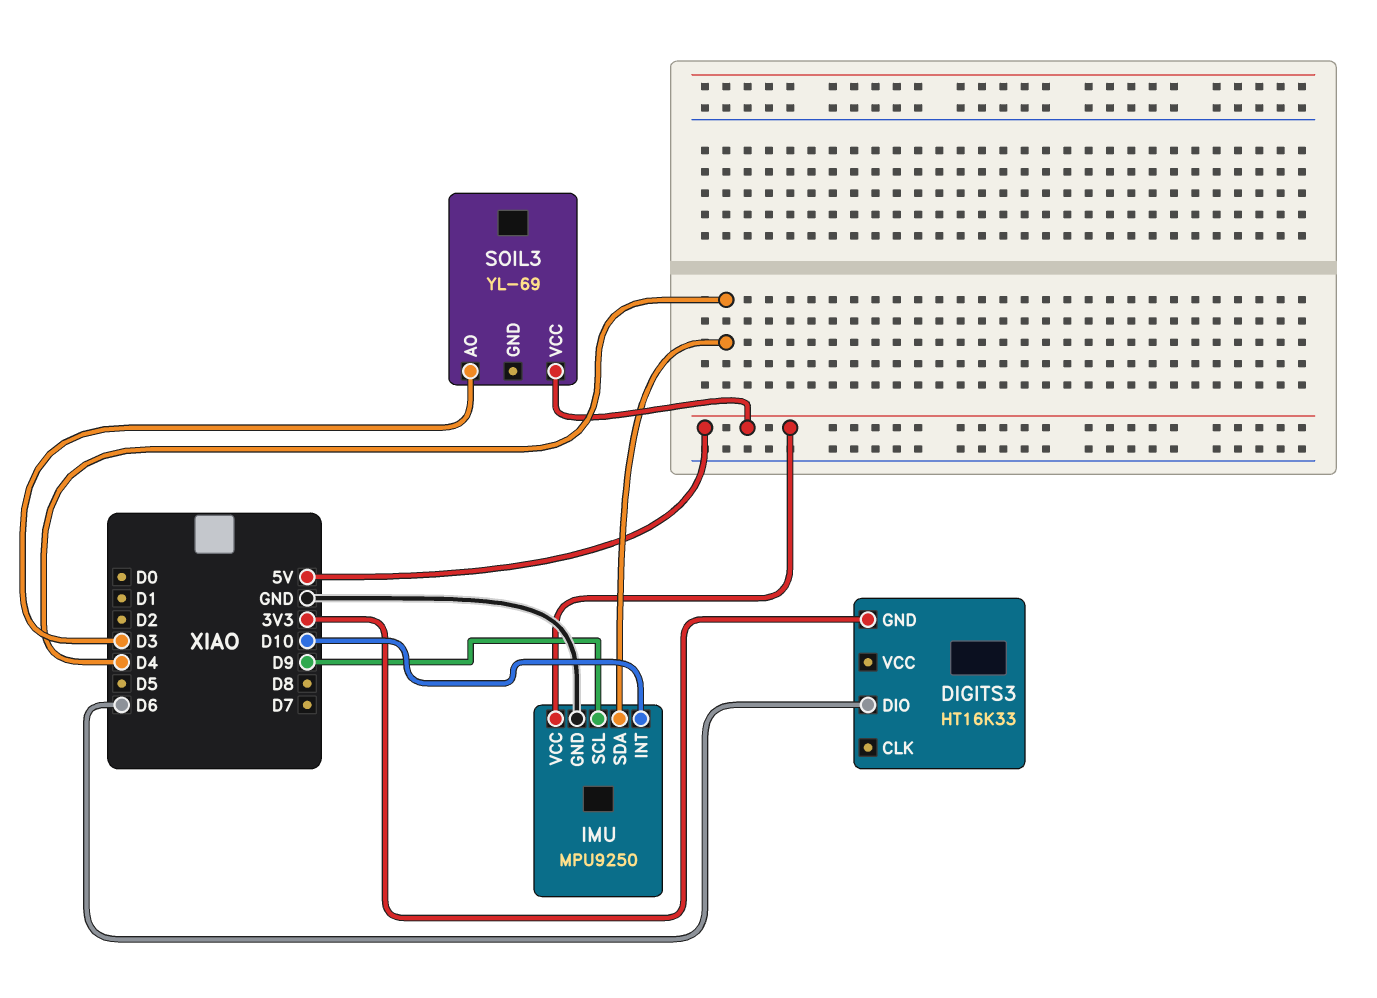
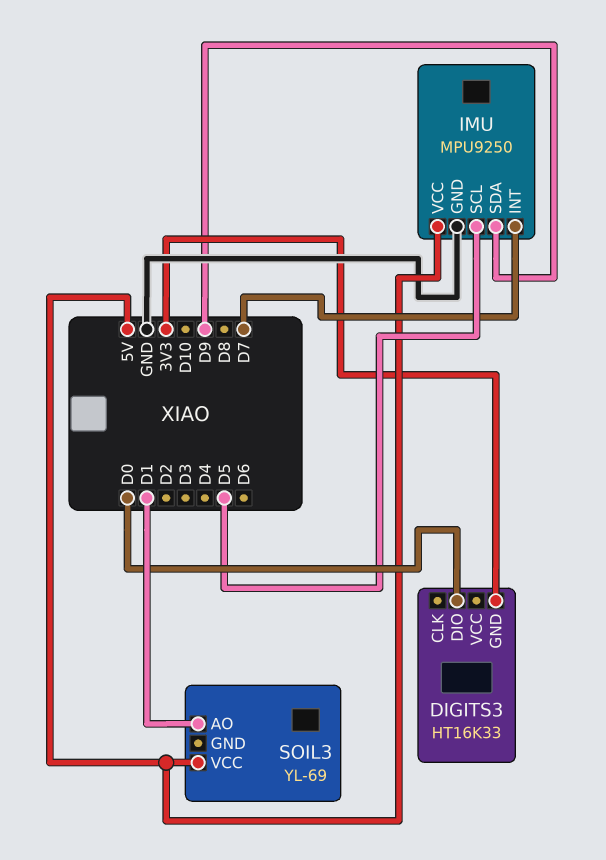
DIGITS3 pin DIO: D6 -> D0
IMU pin INT: D10 -> D7
IMU pin SCL: D9 -> D5
IMU pin SDA: D4 -> D9
SOIL3 pin AO: D3 -> D1

